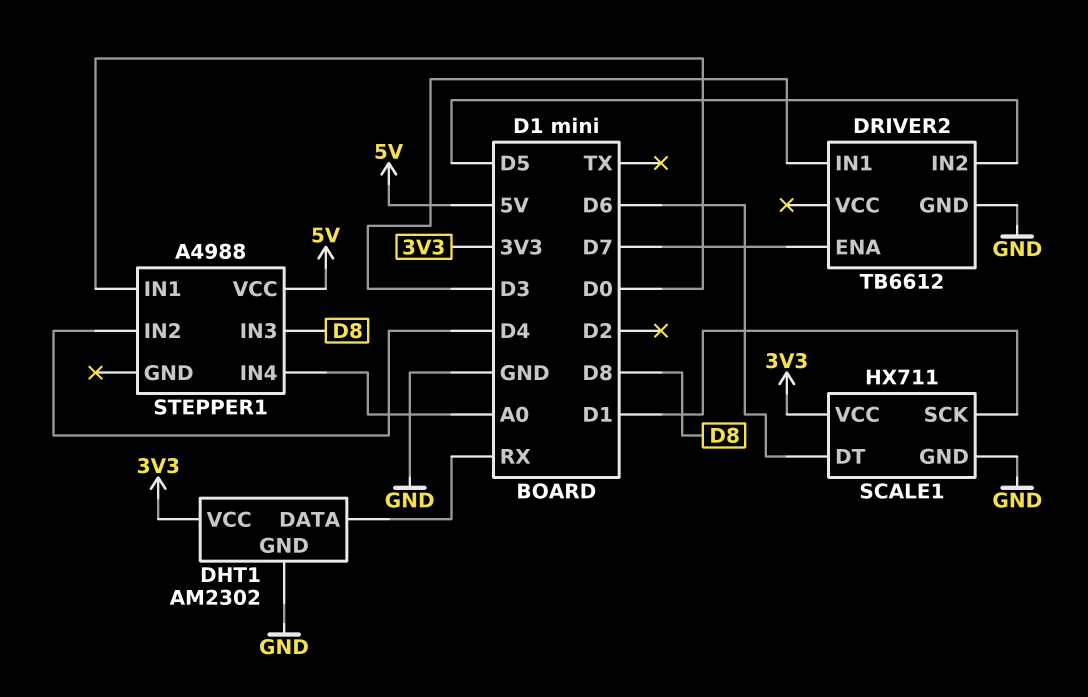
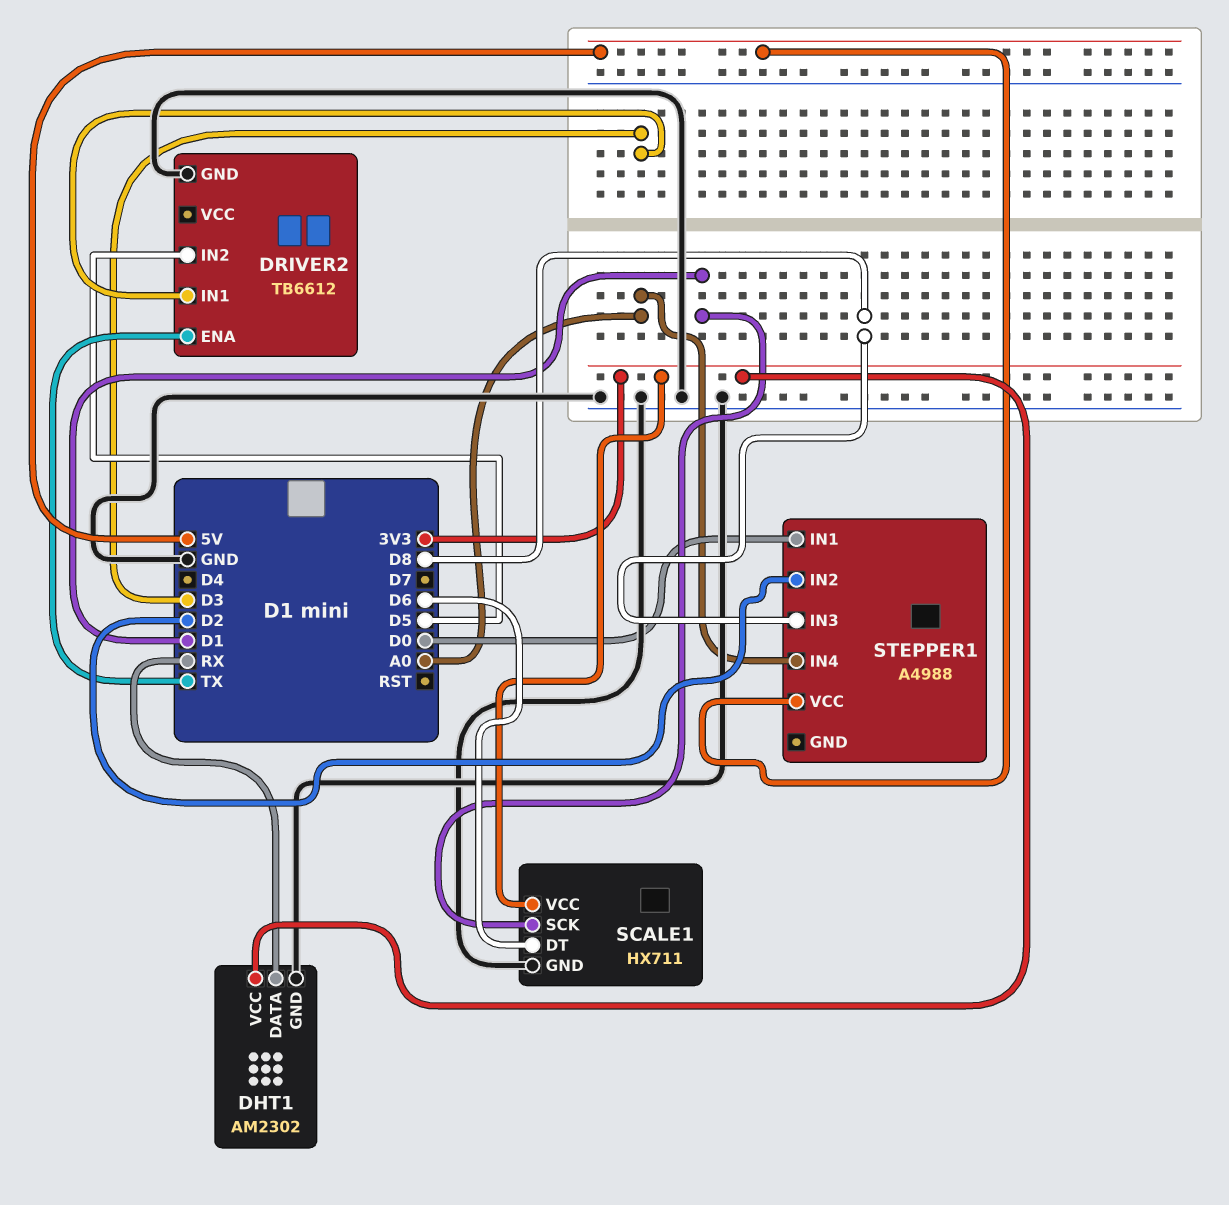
DRIVER2 pin ENA: D7 -> TX
STEPPER1 pin IN2: D4 -> D2

